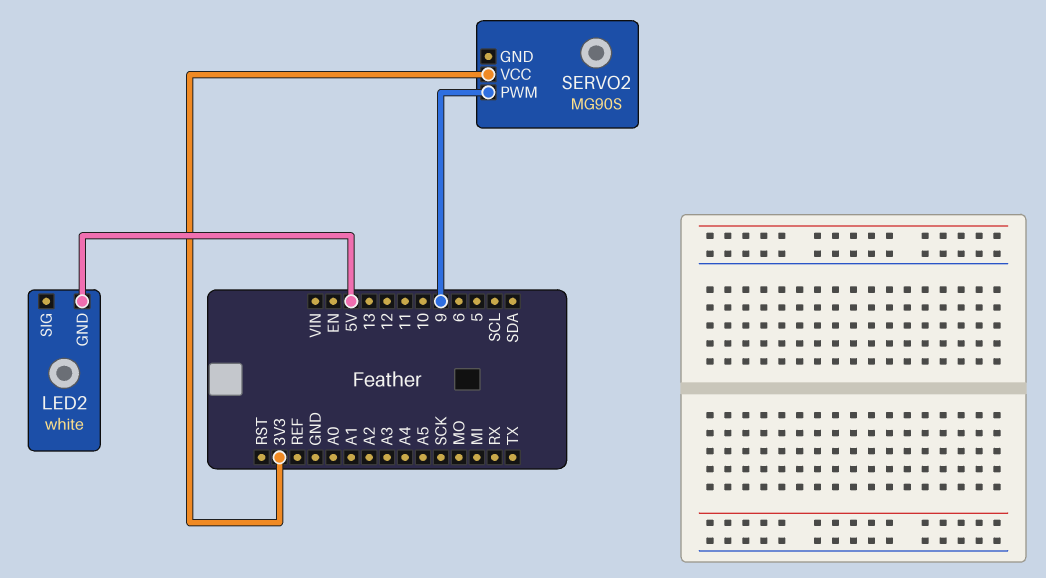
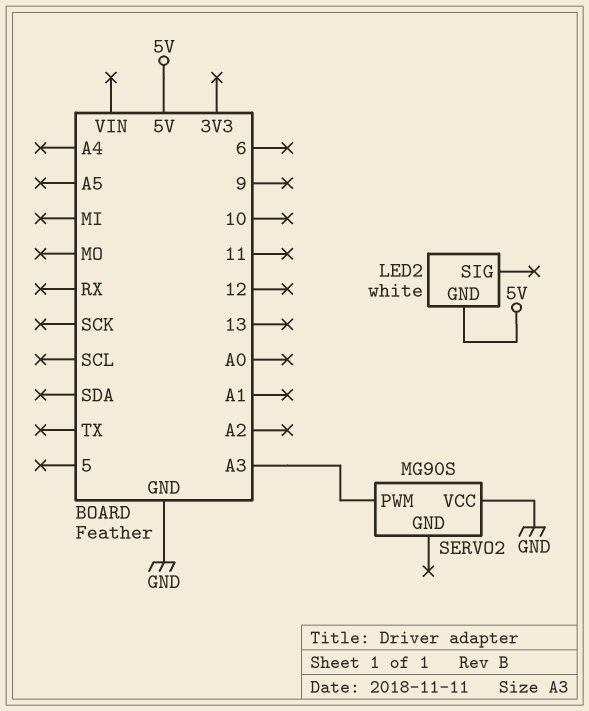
SERVO2 pin PWM: 9 -> A3
SERVO2 pin VCC: 3V3 -> GND

